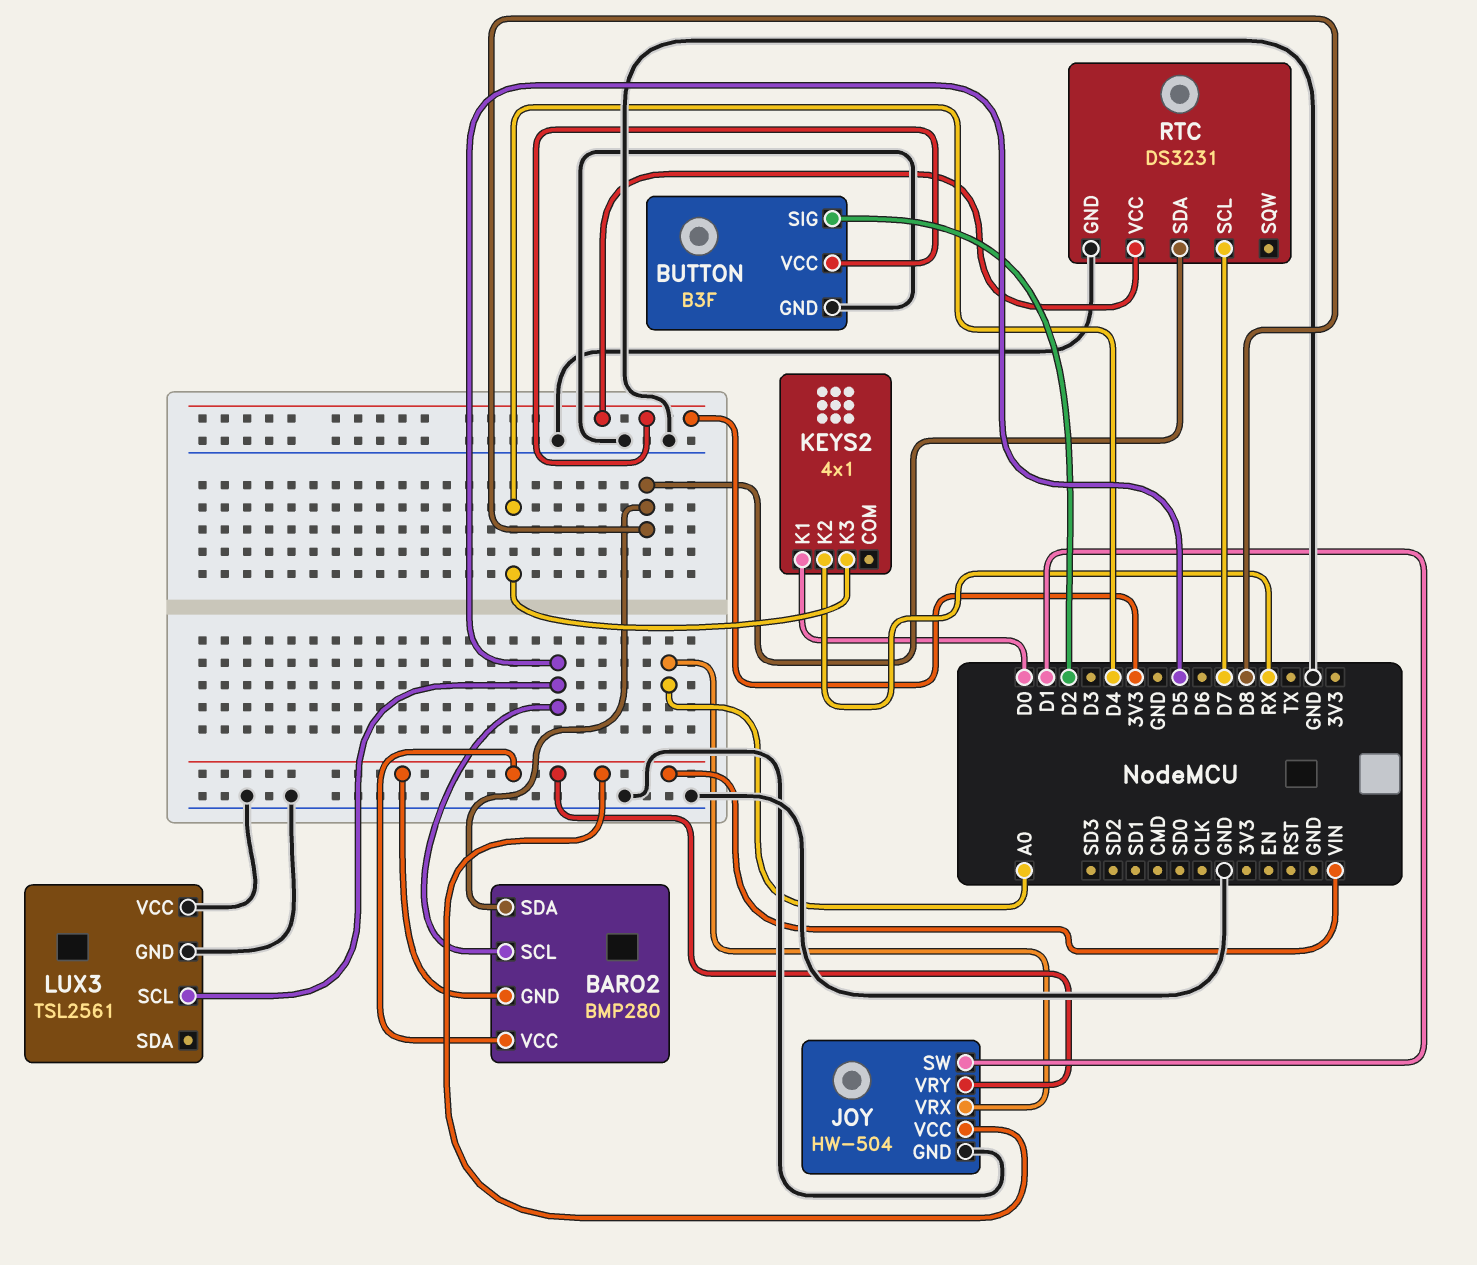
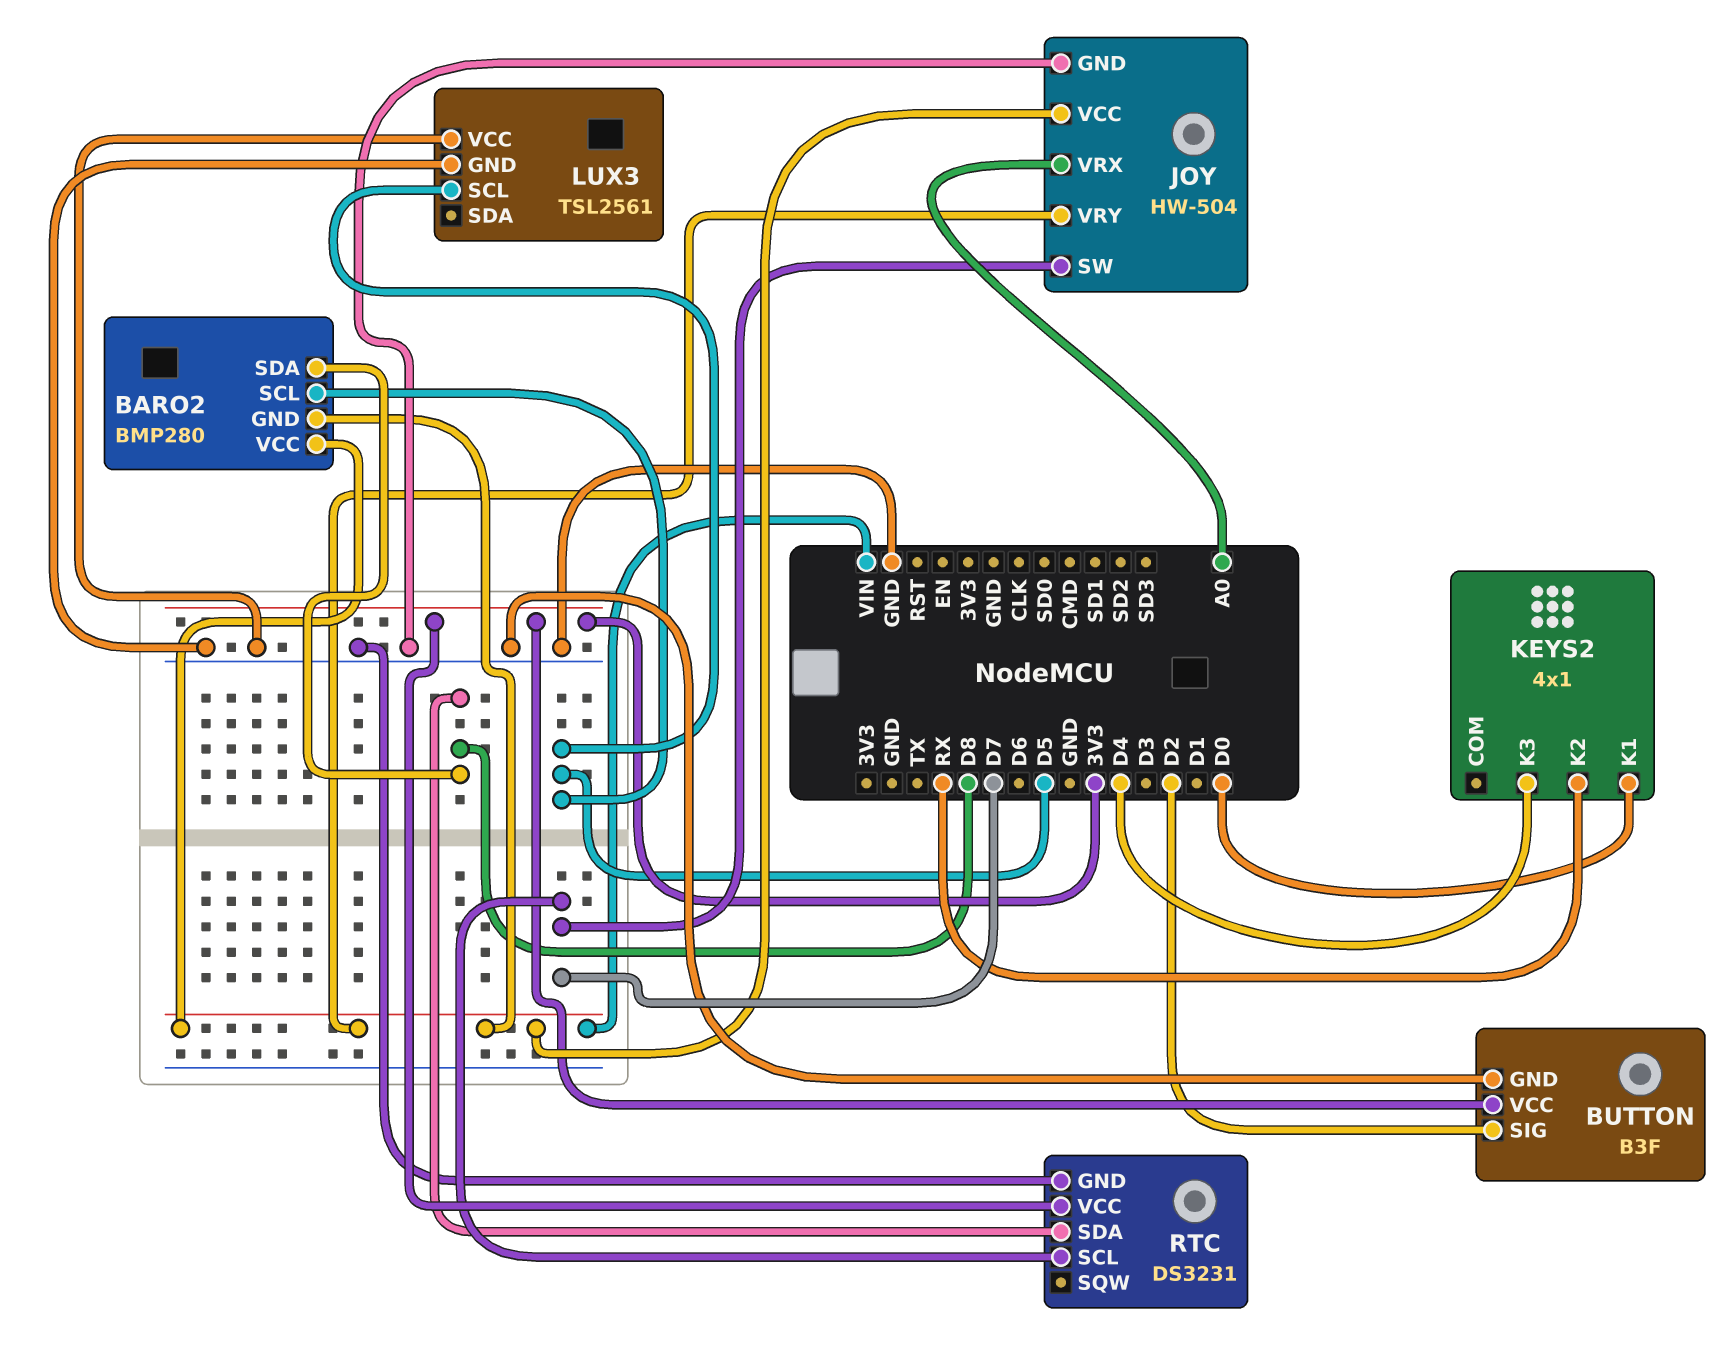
JOY pin SW: D1 -> D7

